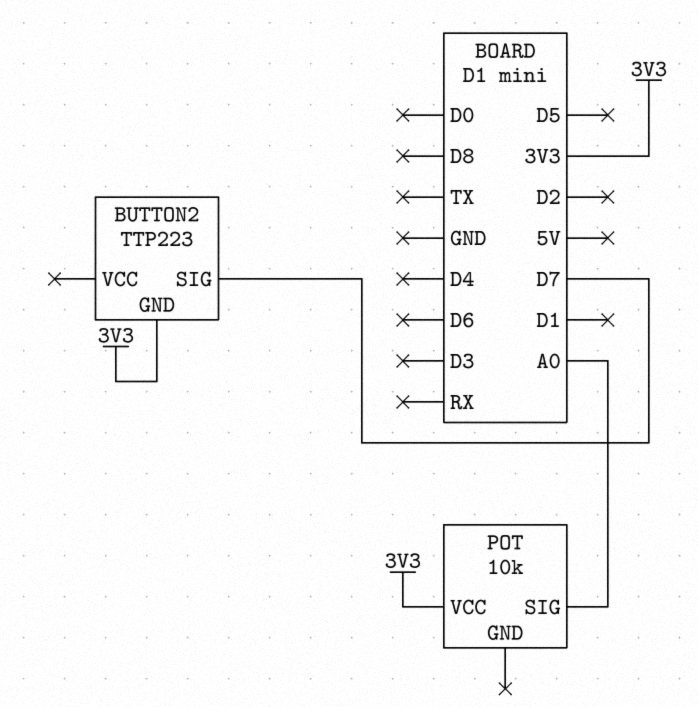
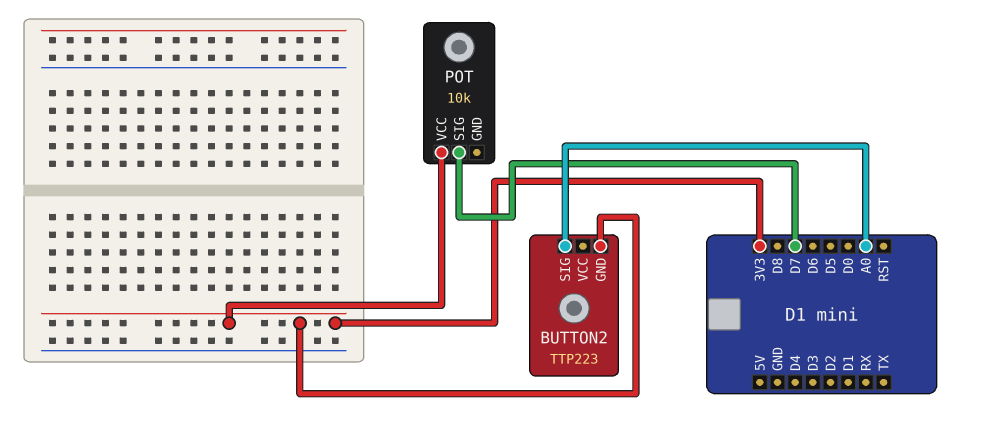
BUTTON2 pin SIG: D7 -> A0
POT pin SIG: A0 -> D7

